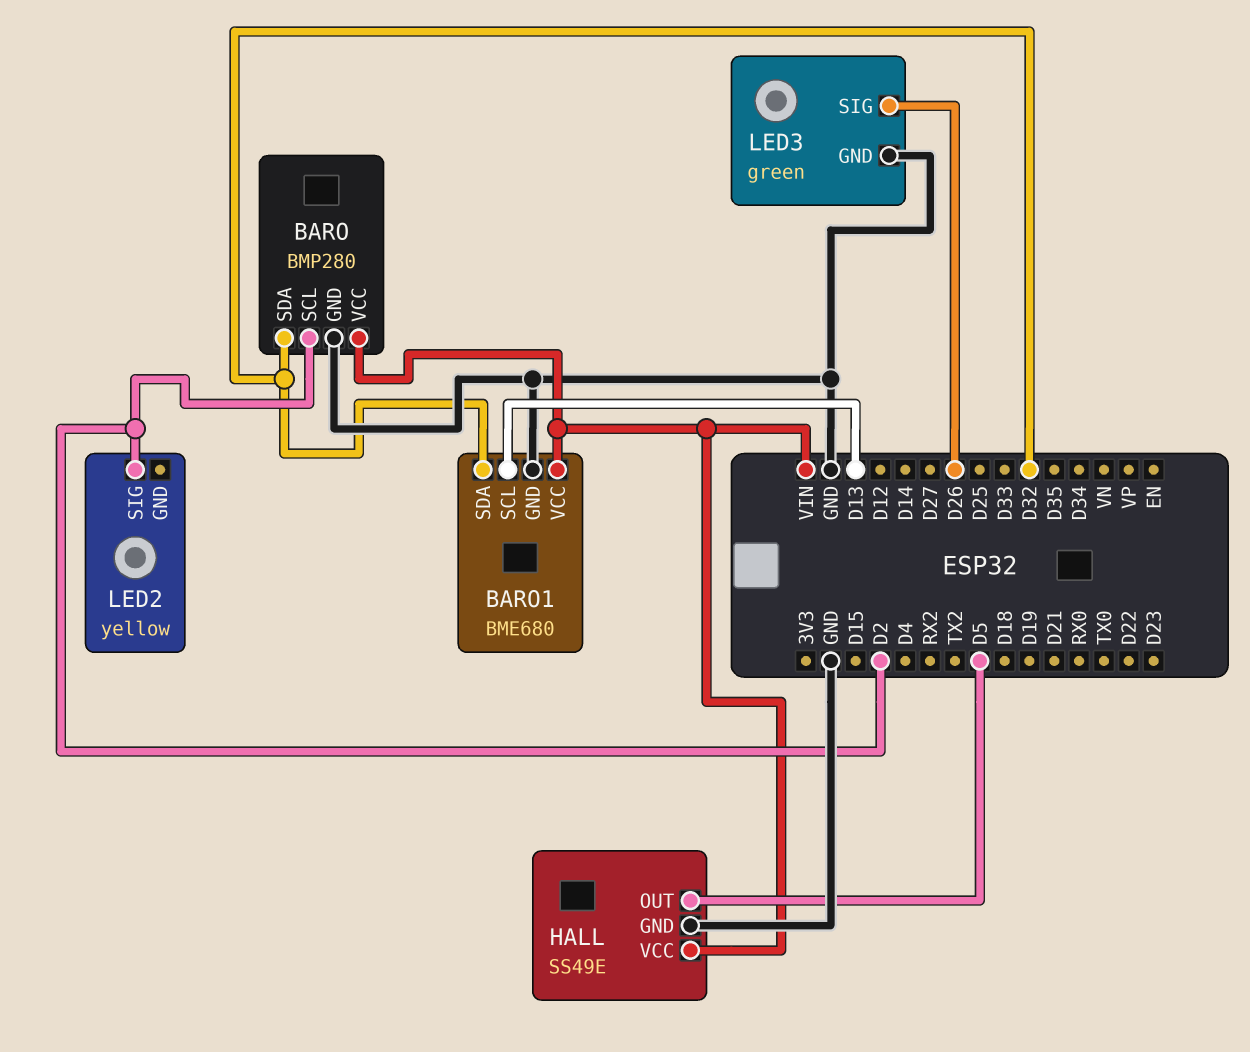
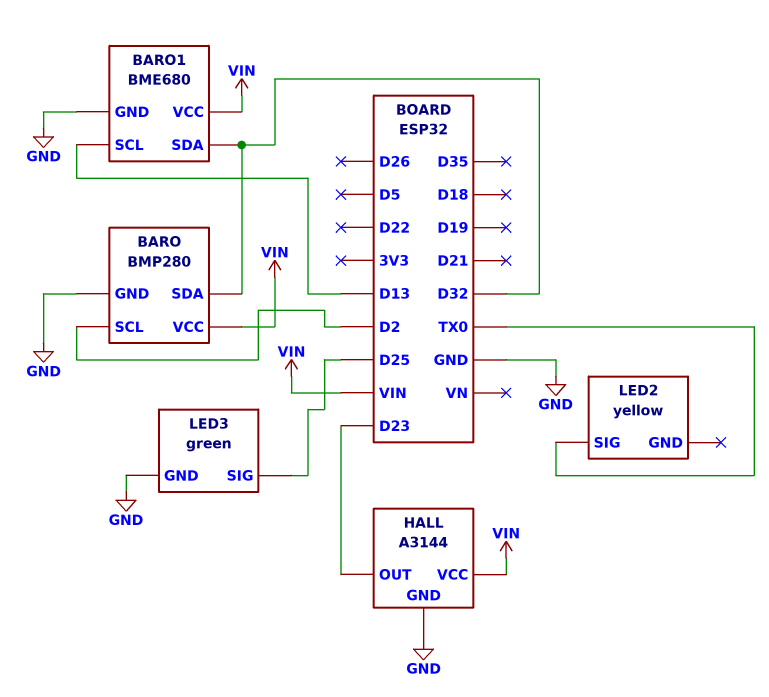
HALL: SS49E -> A3144
HALL pin OUT: D5 -> D23
LED2 pin SIG: D2 -> TX0
LED3 pin SIG: D26 -> D25

